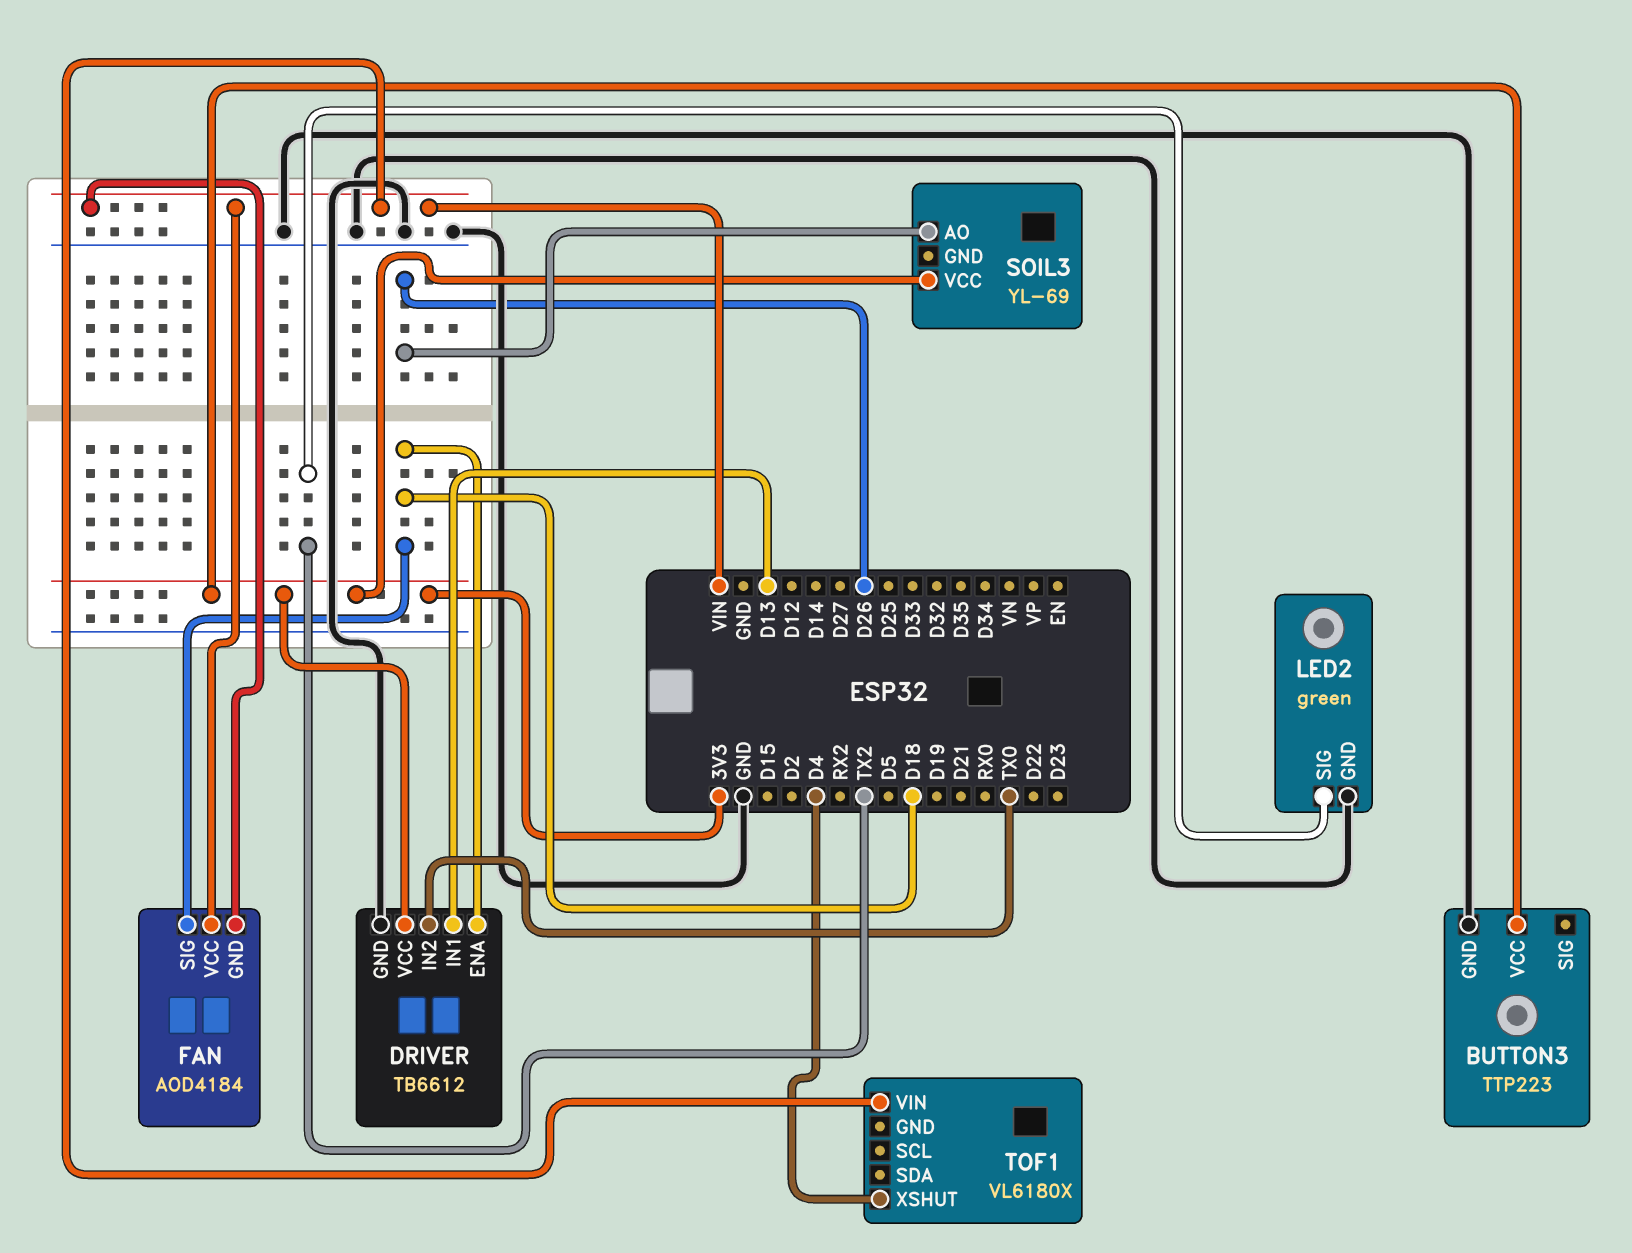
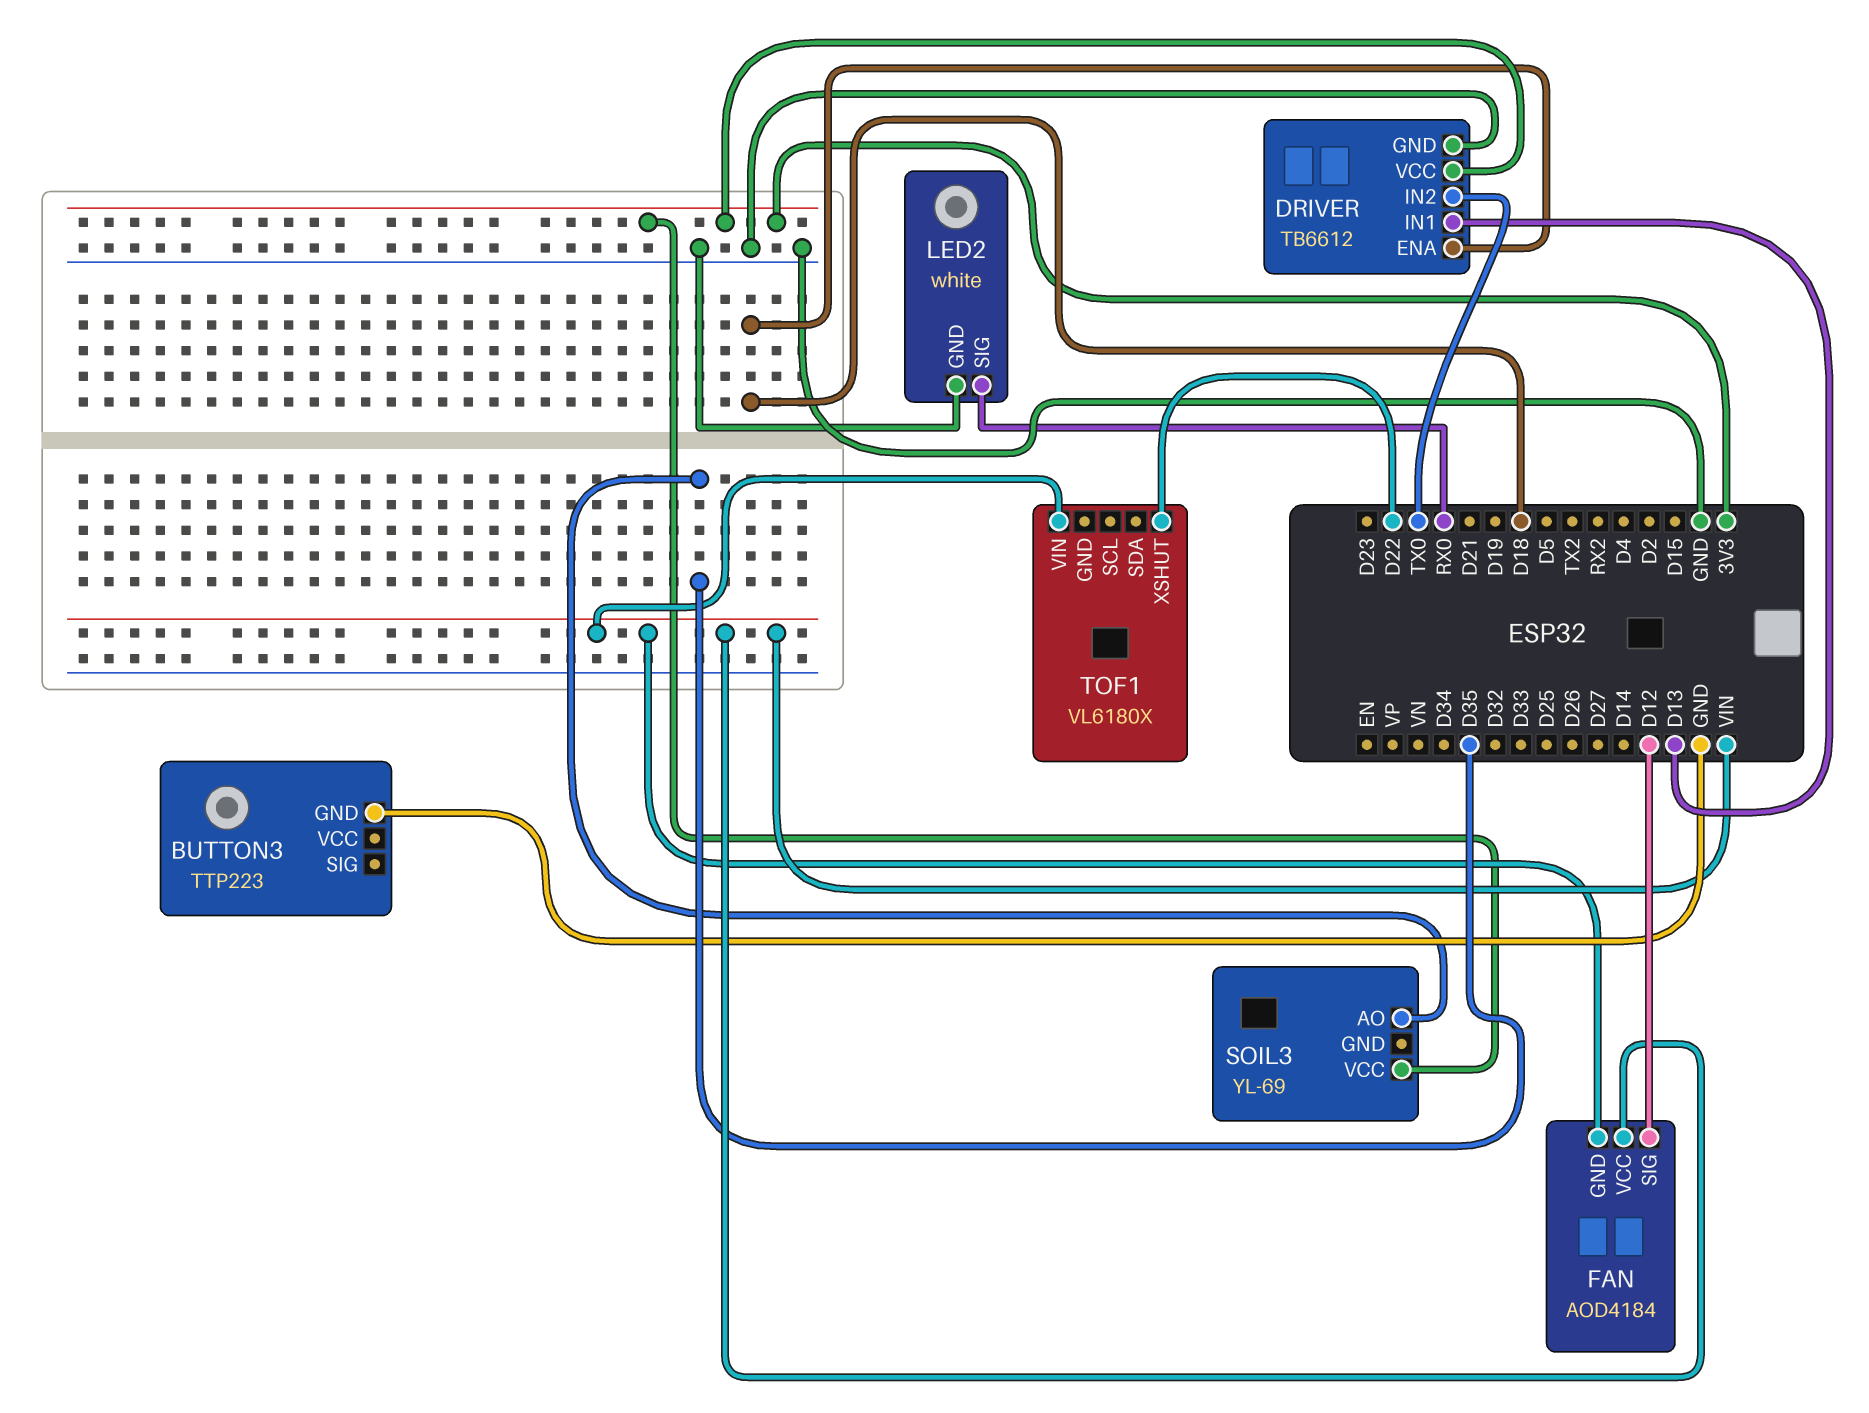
BUTTON3 pin VCC: 3V3 -> none
FAN pin SIG: D18 -> D12
LED2: green -> white
LED2 pin SIG: TX2 -> RX0
SOIL3 pin AO: D26 -> D35
TOF1 pin XSHUT: D4 -> D22

